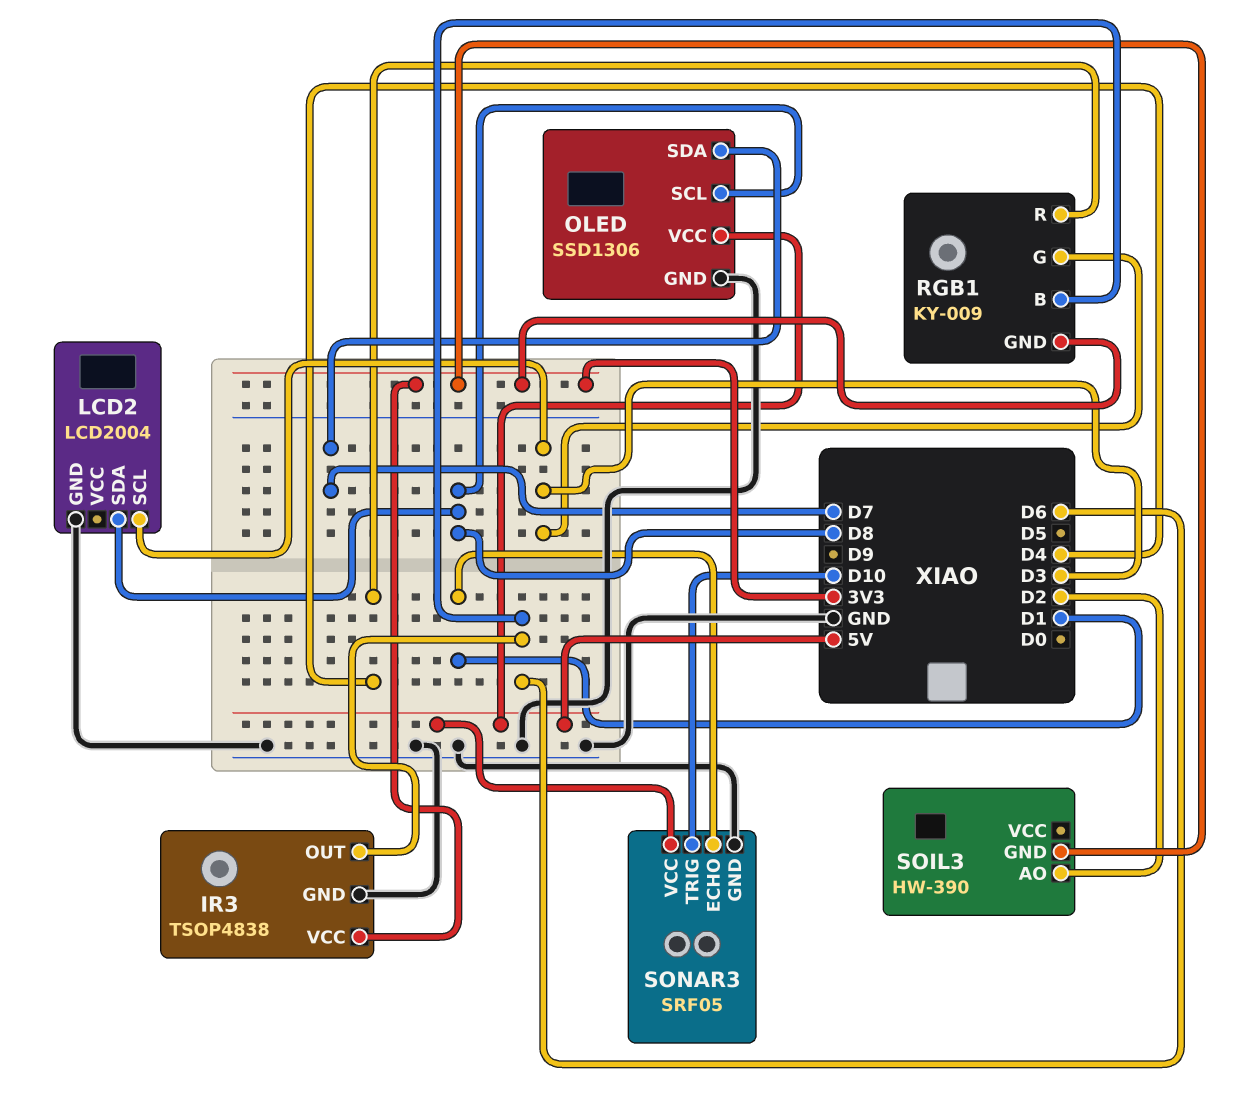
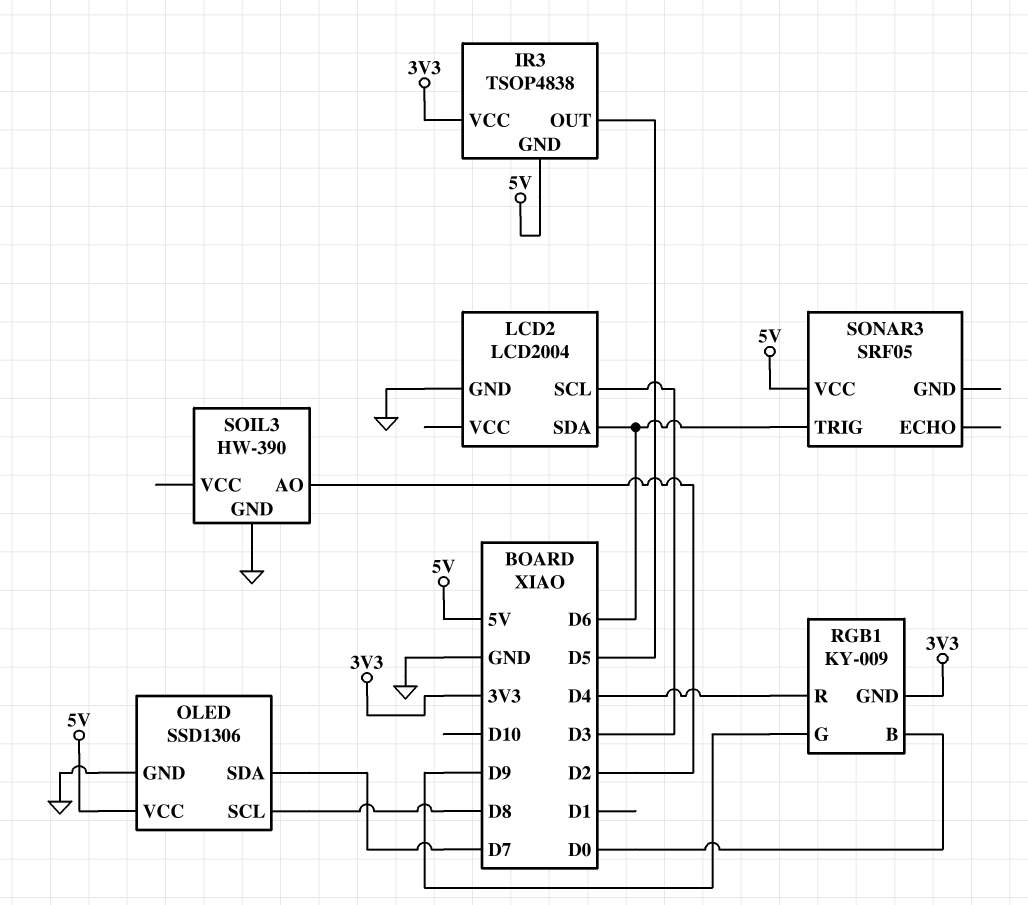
IR3 pin GND: GND -> 5V
IR3 pin OUT: D6 -> D5
LCD2 pin SDA: D8 -> D6
RGB1 pin B: D6 -> D0
RGB1 pin G: D3 -> D9
SOIL3 pin GND: 3V3 -> GND
SONAR3 pin ECHO: D1 -> none
SONAR3 pin GND: GND -> none
SONAR3 pin TRIG: D10 -> D6

